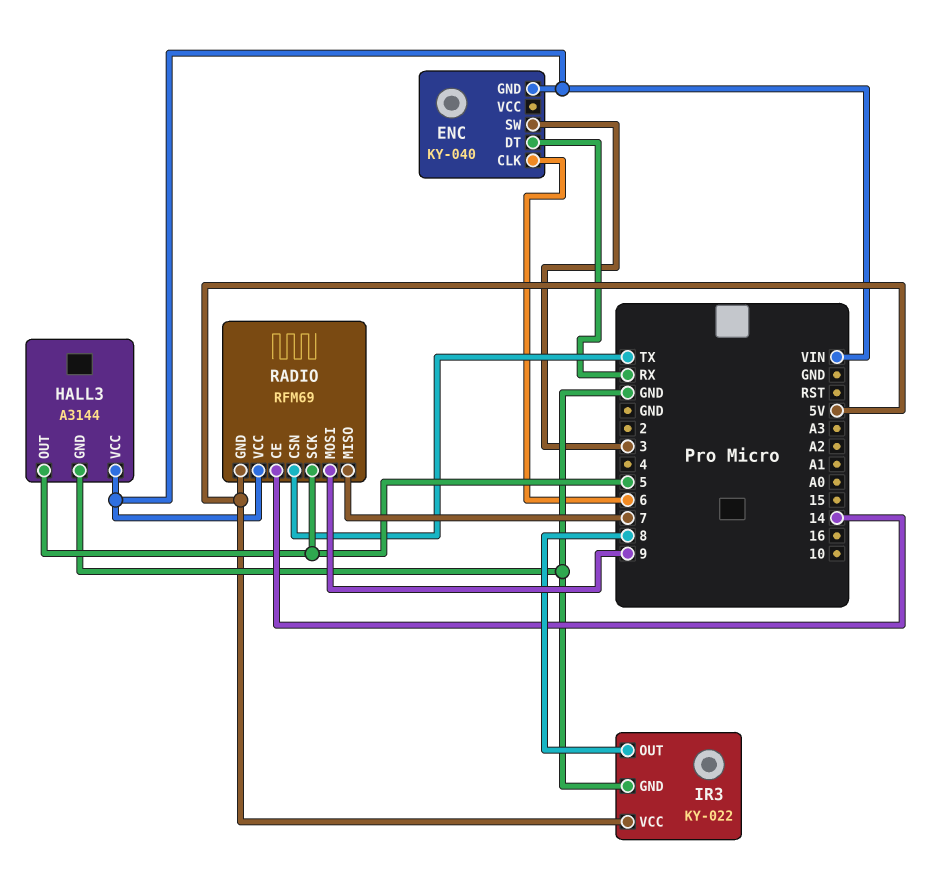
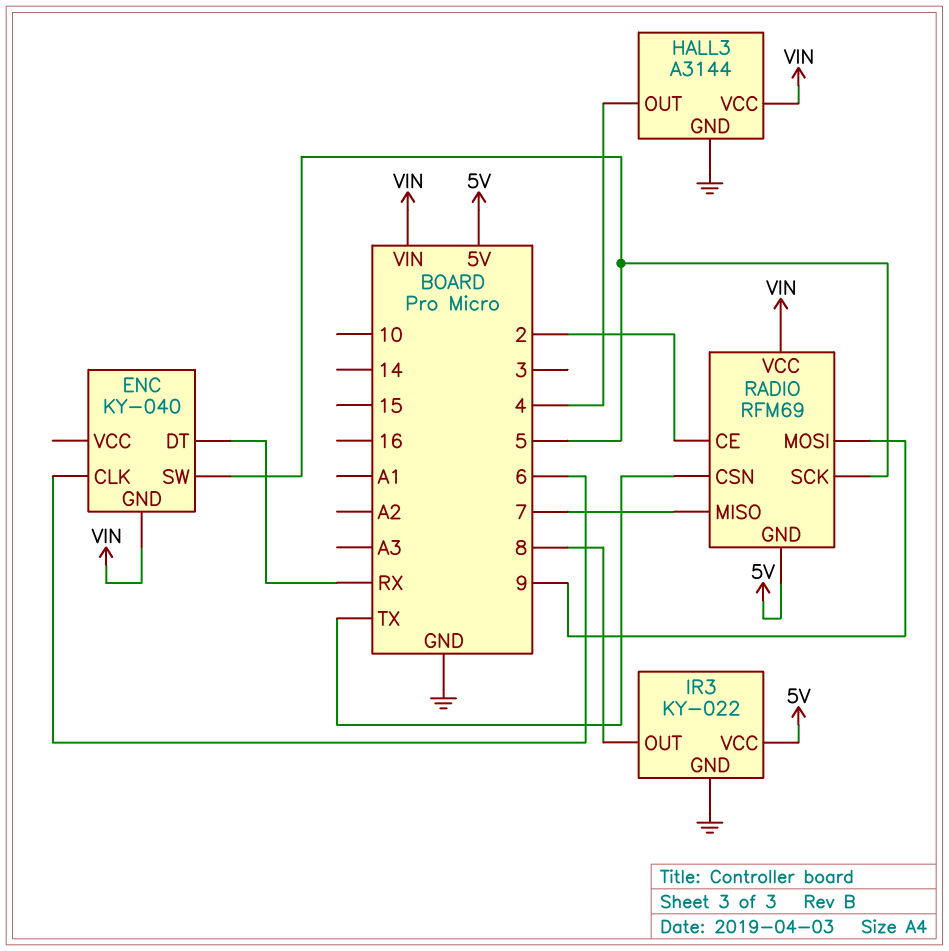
ENC pin SW: 3 -> 5
HALL3 pin OUT: 5 -> 4
RADIO pin CE: 14 -> 2

